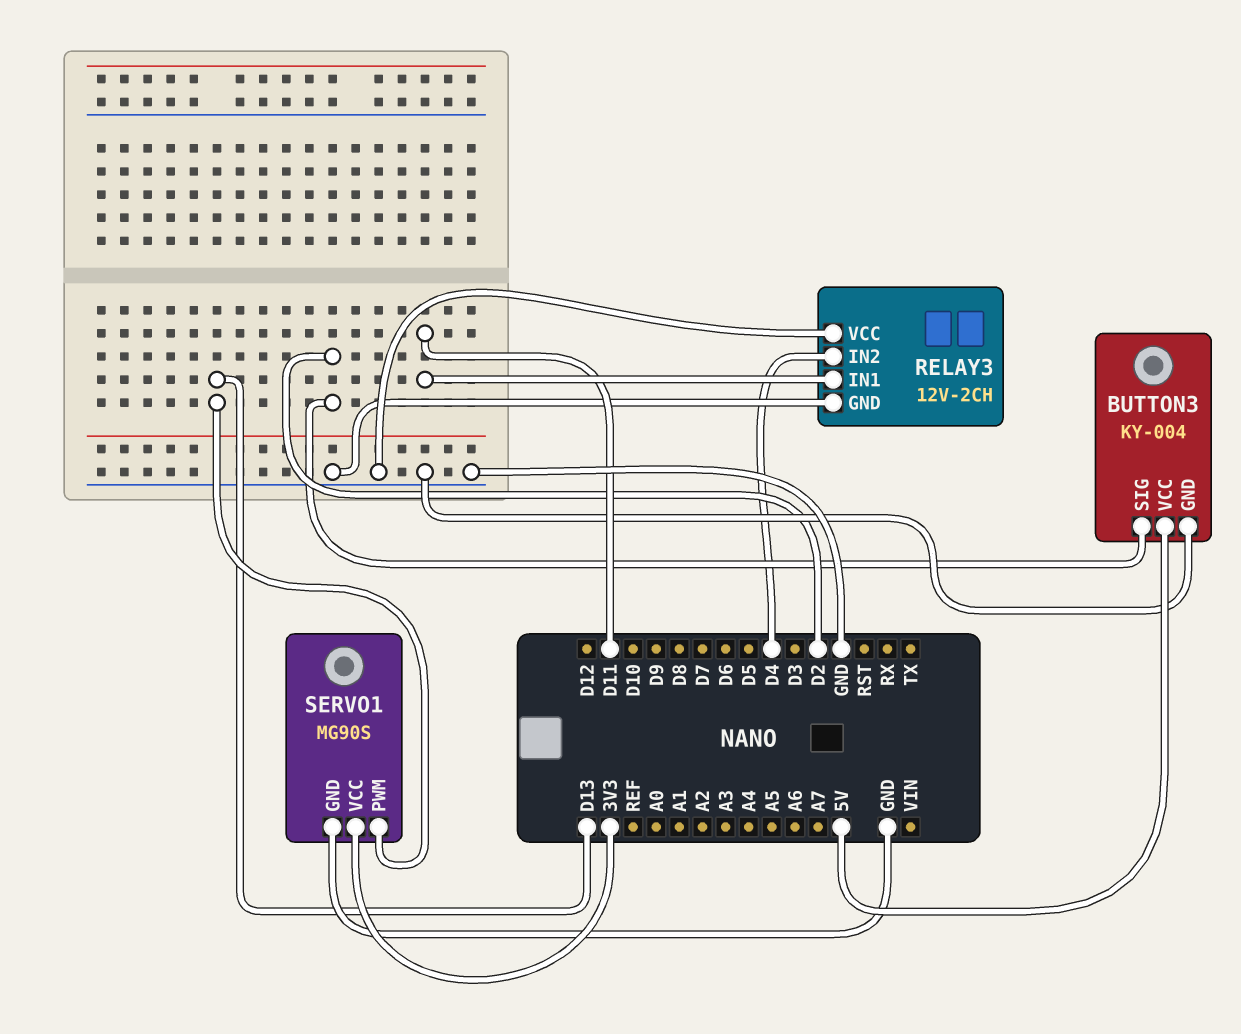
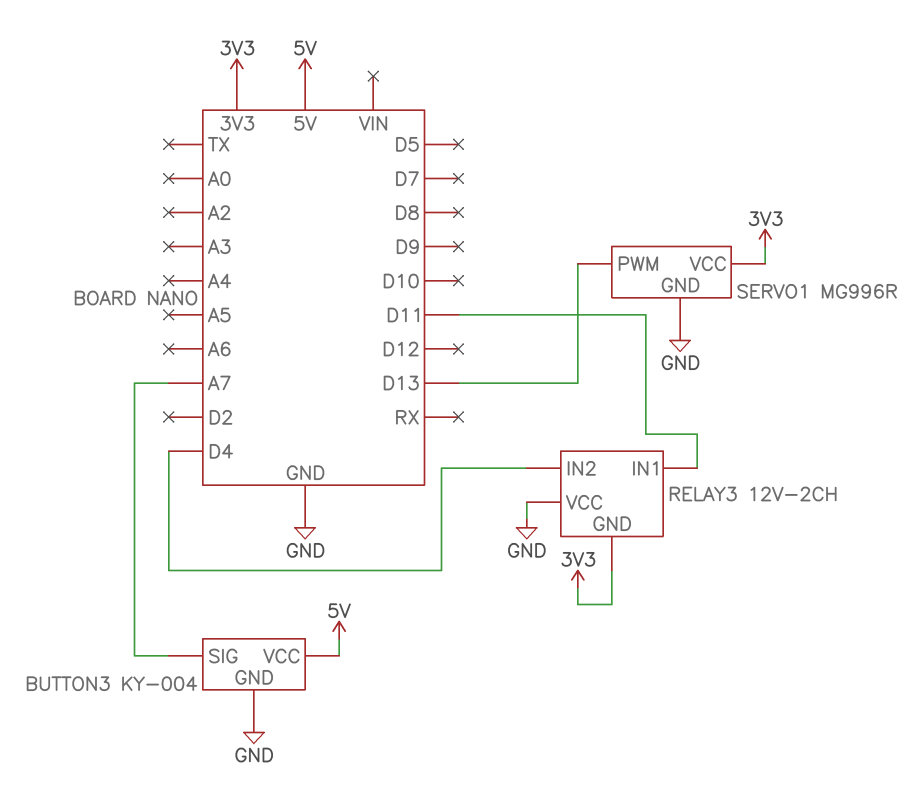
BUTTON3 pin SIG: D2 -> A7
RELAY3 pin GND: GND -> 3V3
SERVO1: MG90S -> MG996R

